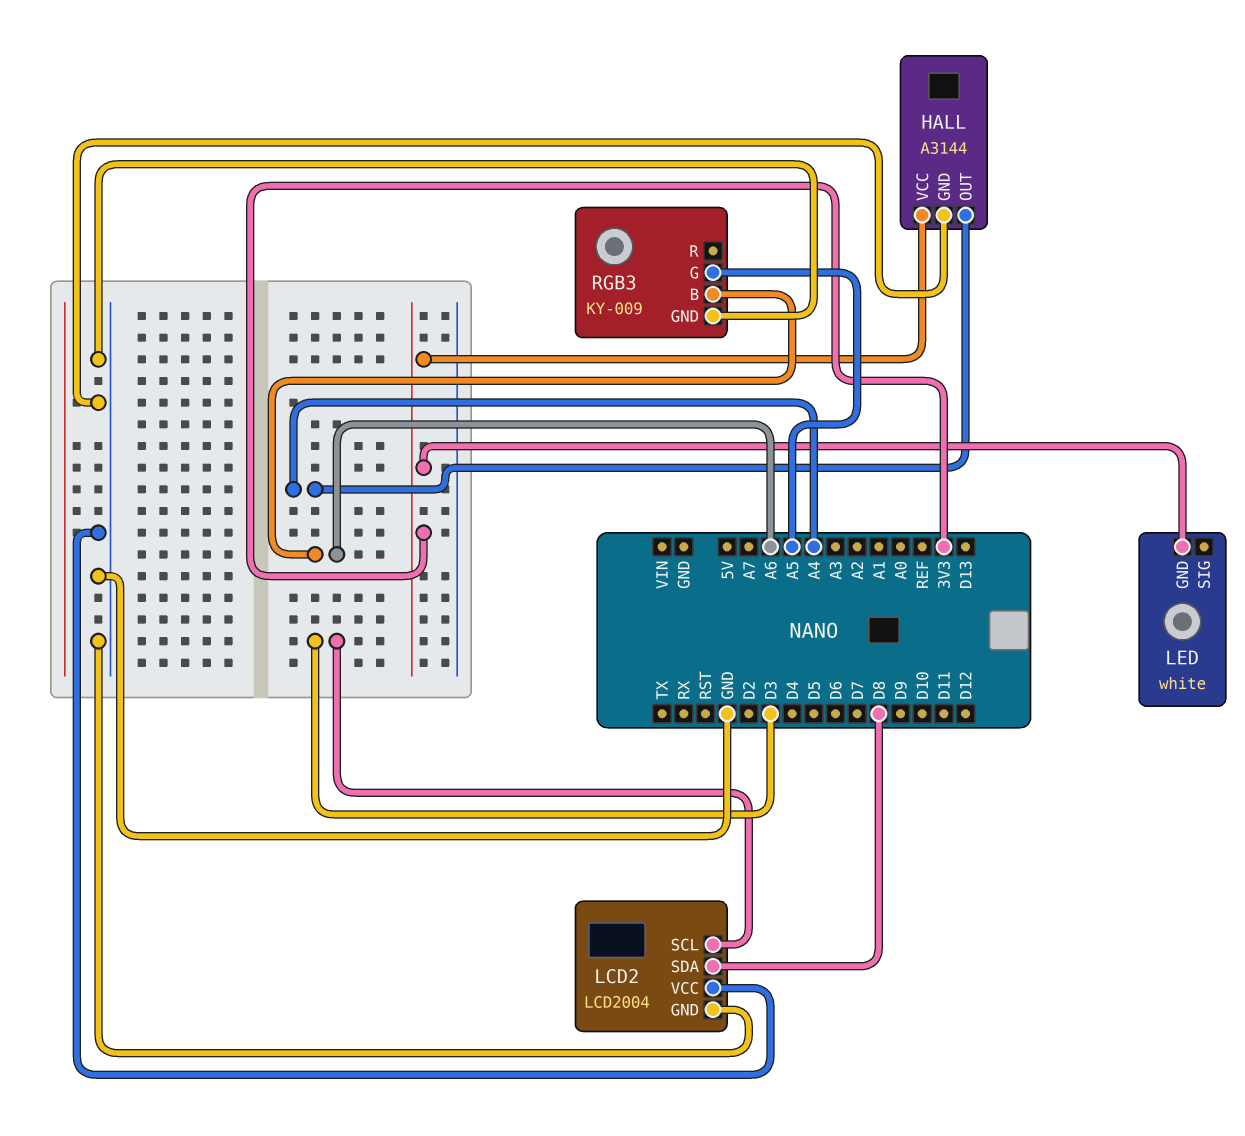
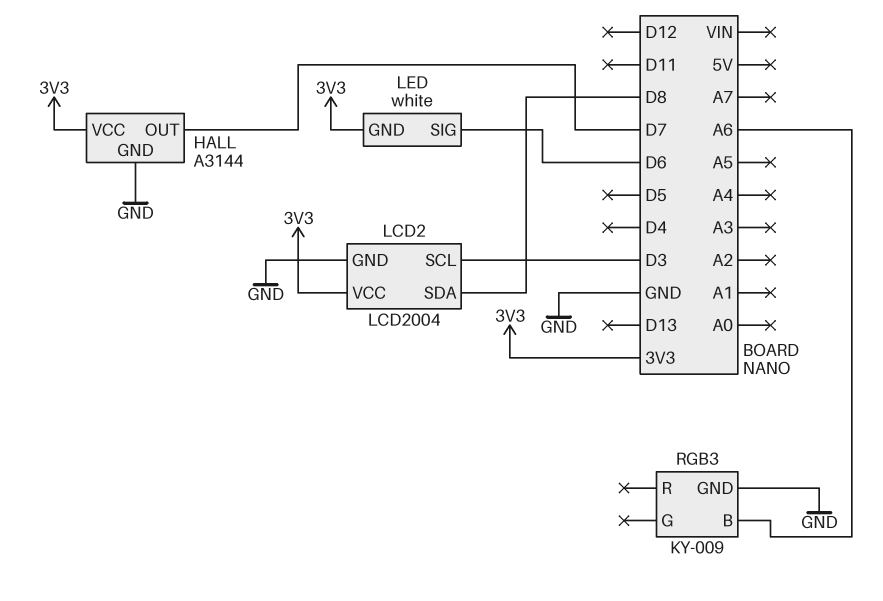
HALL pin OUT: A4 -> D7
LCD2 pin VCC: GND -> 3V3
LED pin SIG: none -> D6
RGB3 pin G: A5 -> none

